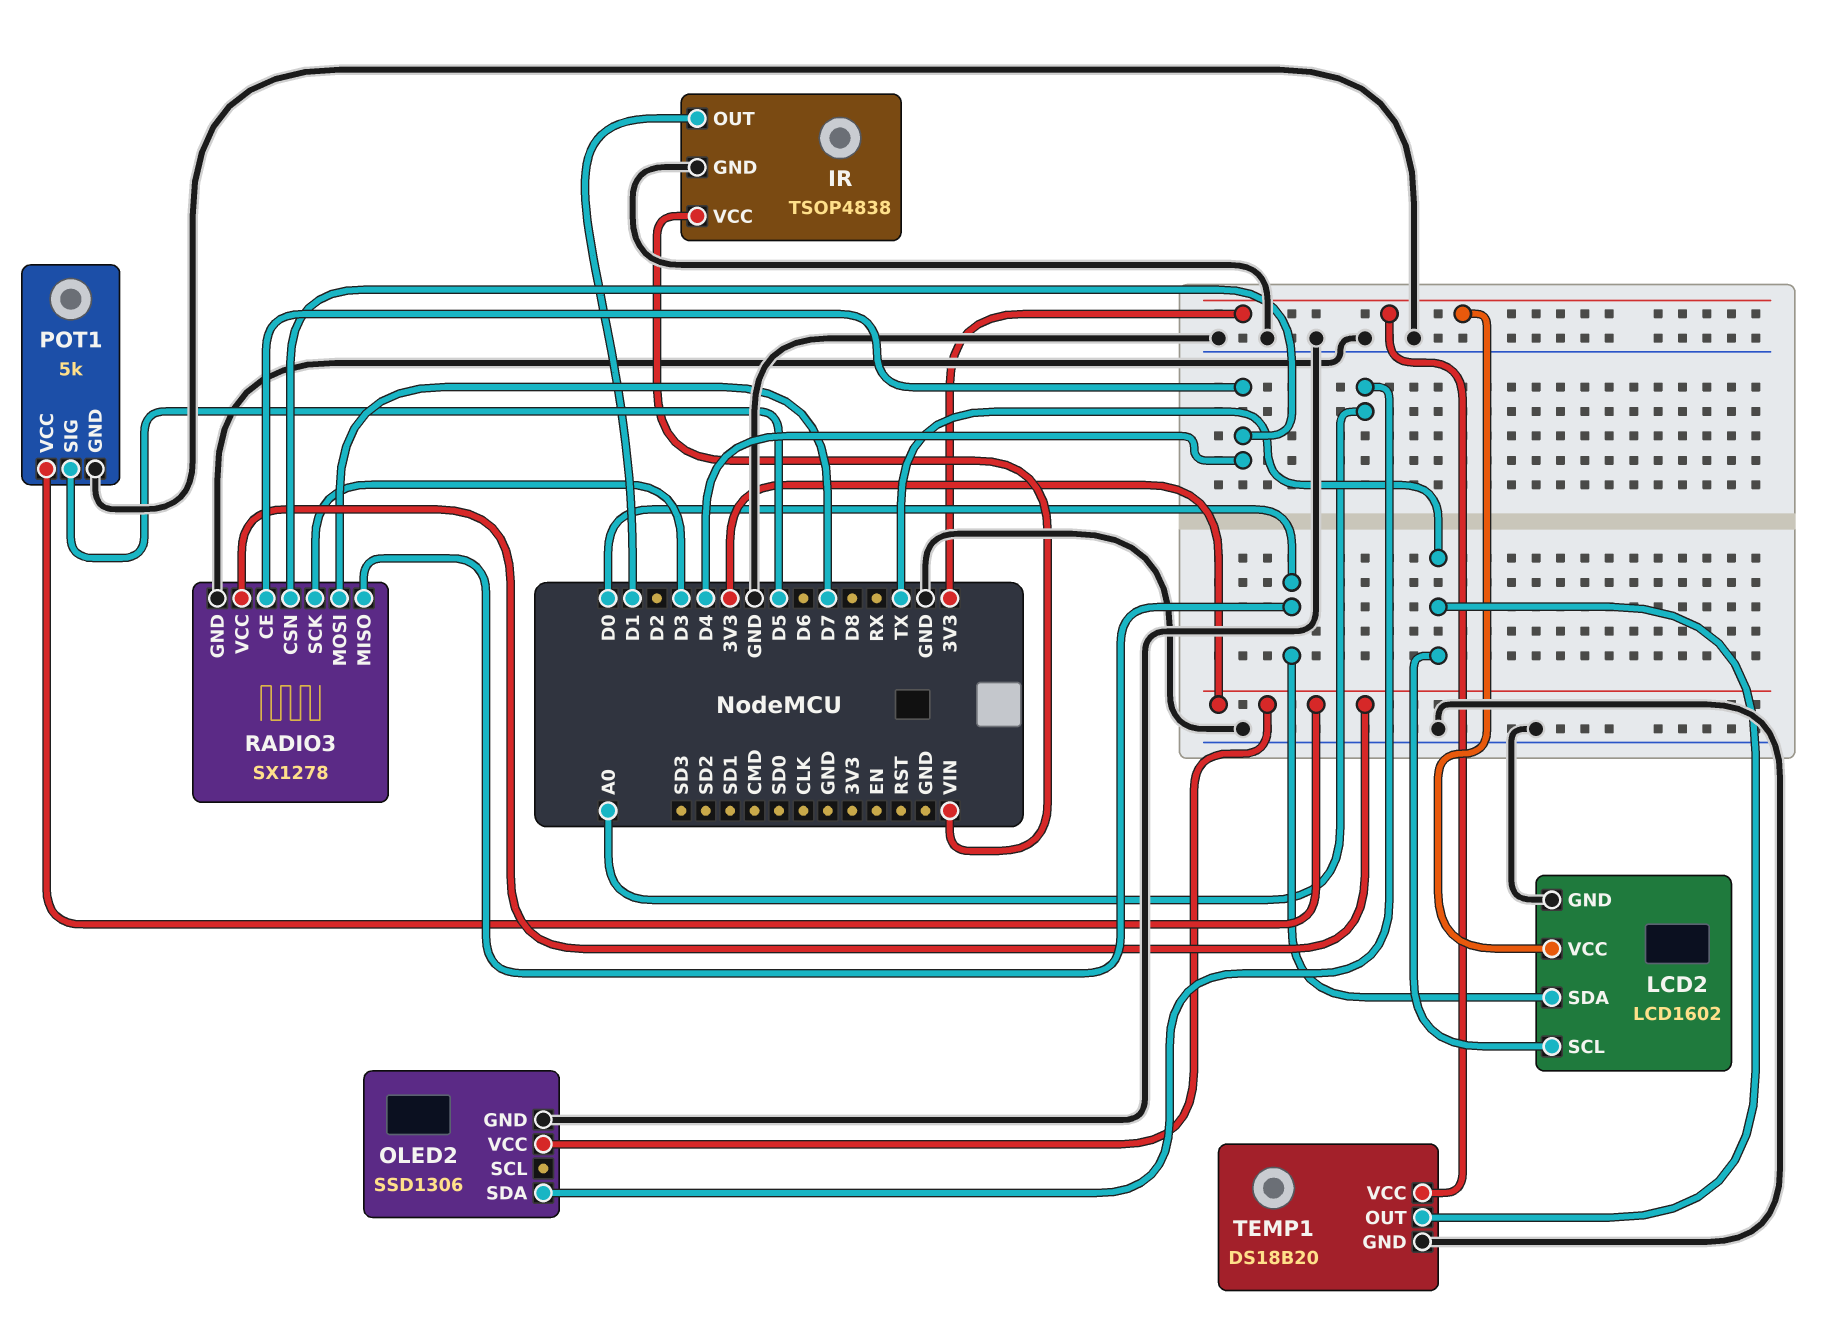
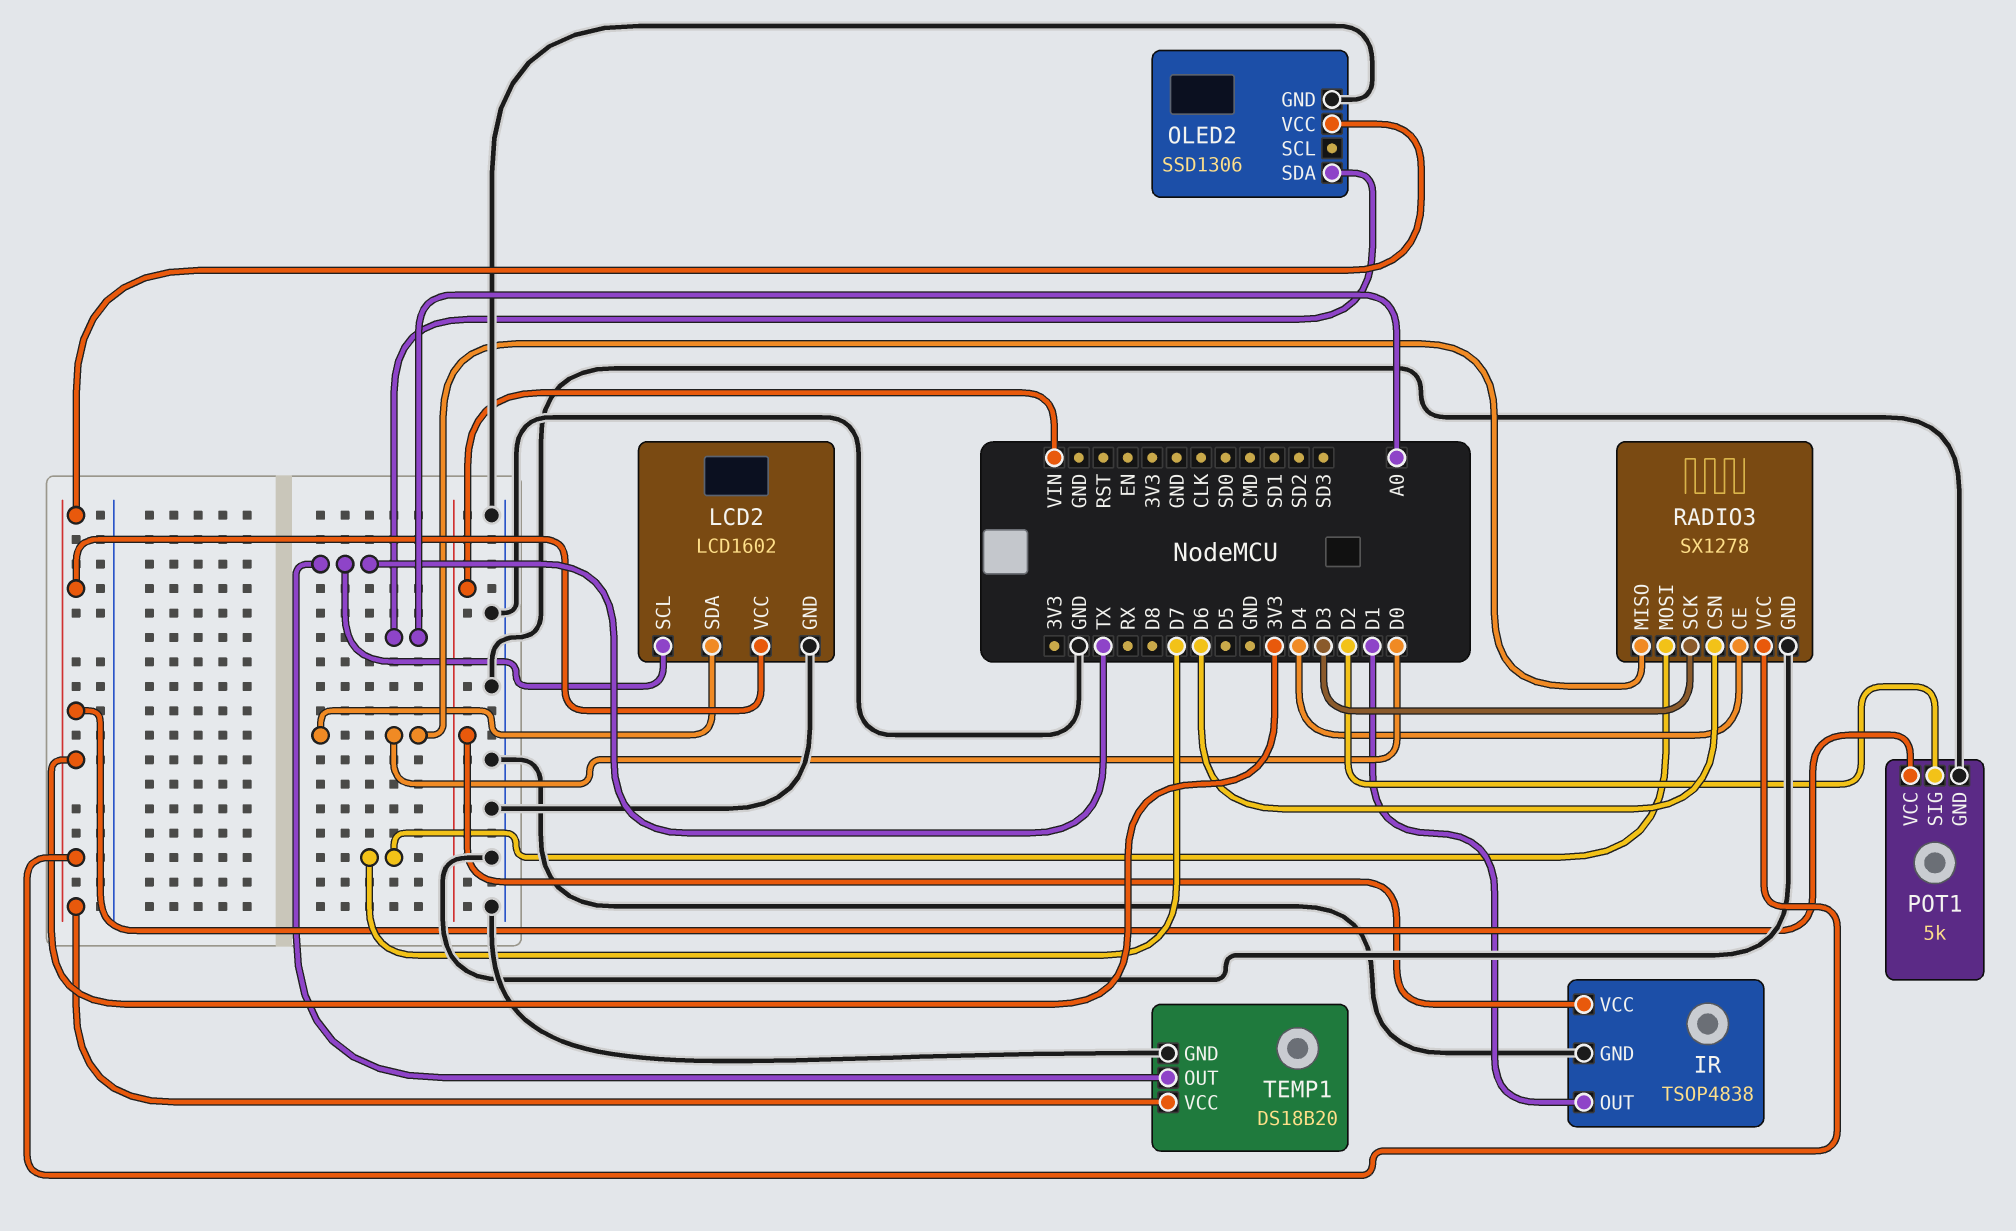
POT1 pin SIG: D5 -> D2
RADIO3 pin CSN: D4 -> D6

